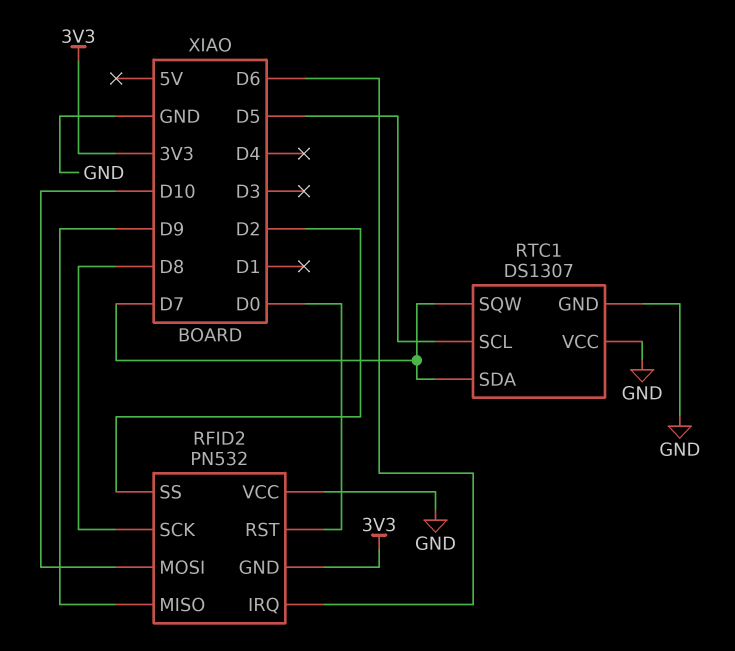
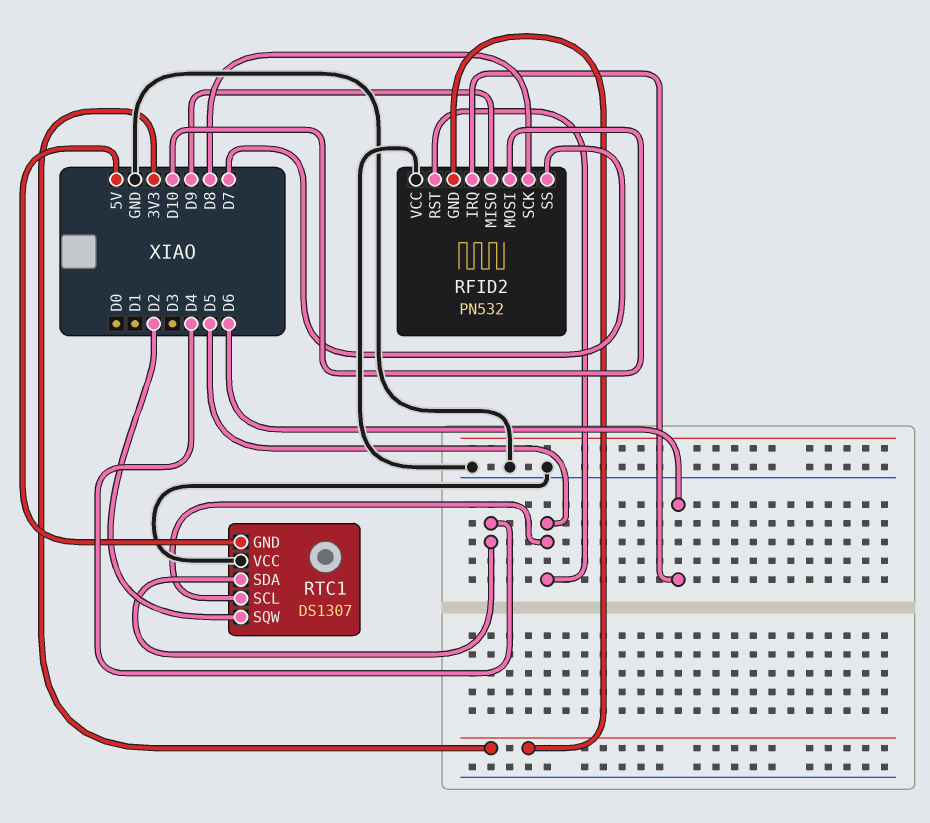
RFID2 pin RST: D0 -> D5
RFID2 pin SS: D2 -> D7
RTC1 pin GND: GND -> 5V
RTC1 pin SDA: D7 -> D4
RTC1 pin SQW: D7 -> D2

